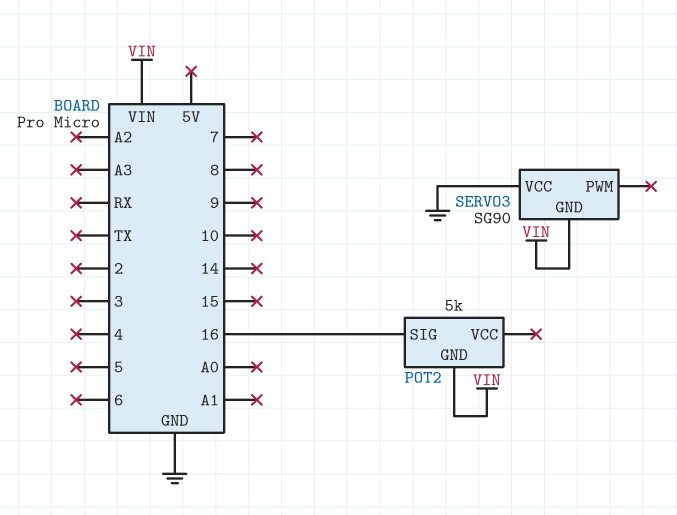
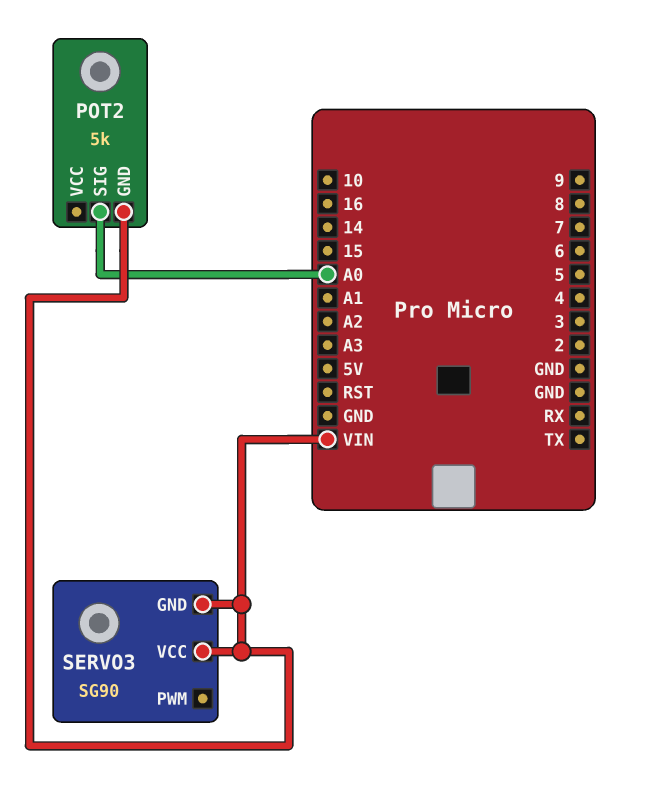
POT2 pin SIG: 16 -> A0
SERVO3 pin VCC: GND -> VIN

